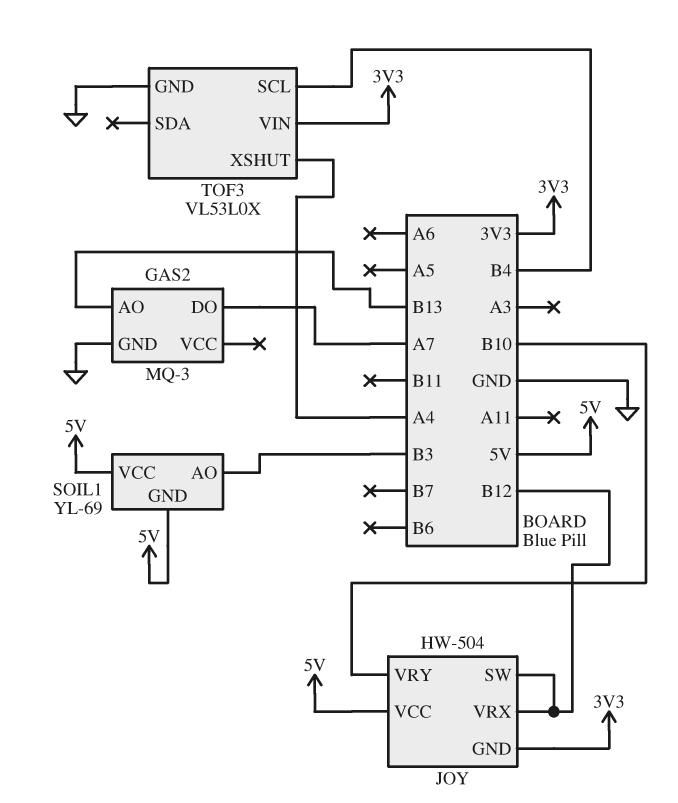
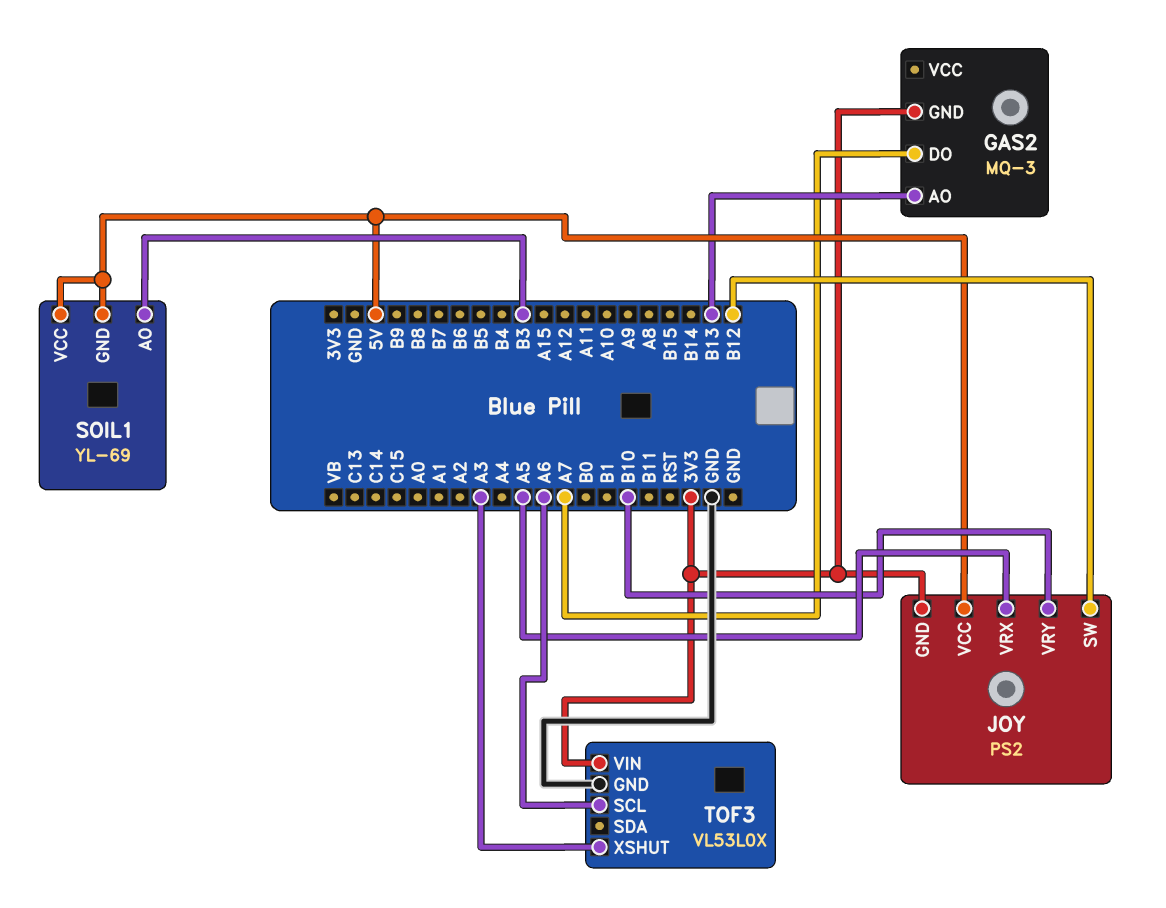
GAS2 pin GND: GND -> 3V3
JOY: HW-504 -> PS2
JOY pin VRX: B12 -> A5
TOF3 pin SCL: B4 -> A6
TOF3 pin XSHUT: A4 -> A3

